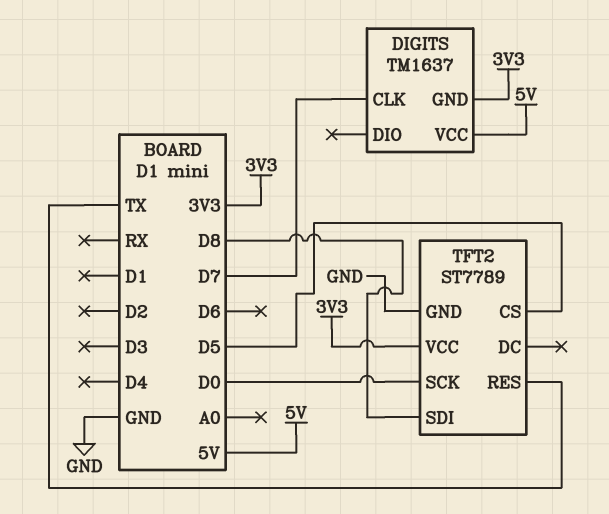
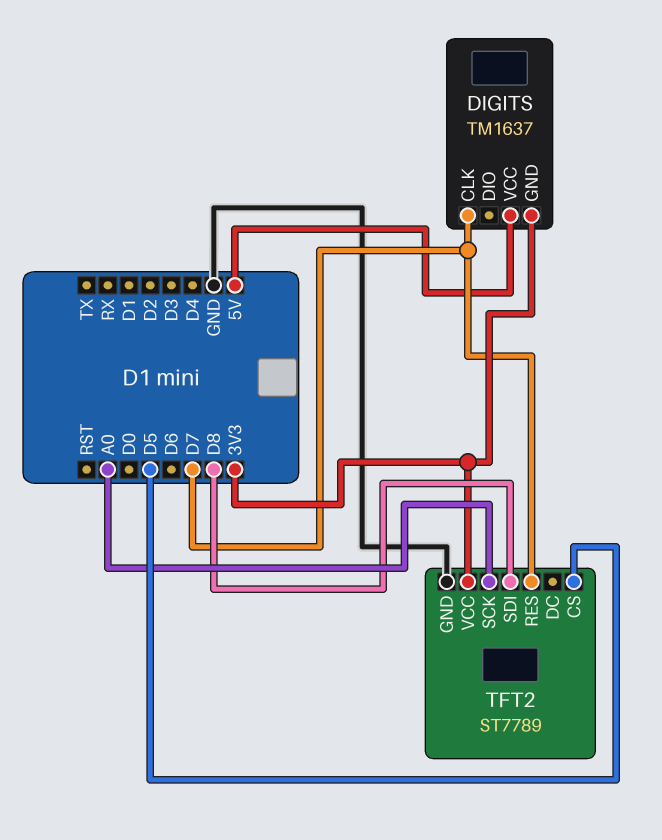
TFT2 pin RES: TX -> D7
TFT2 pin SCK: D0 -> A0

